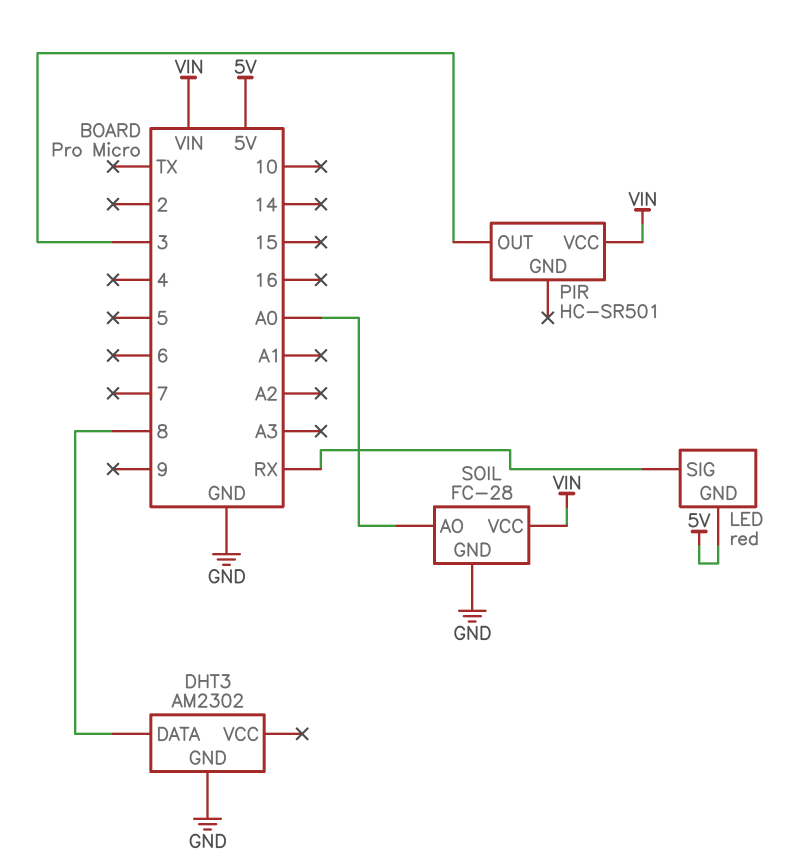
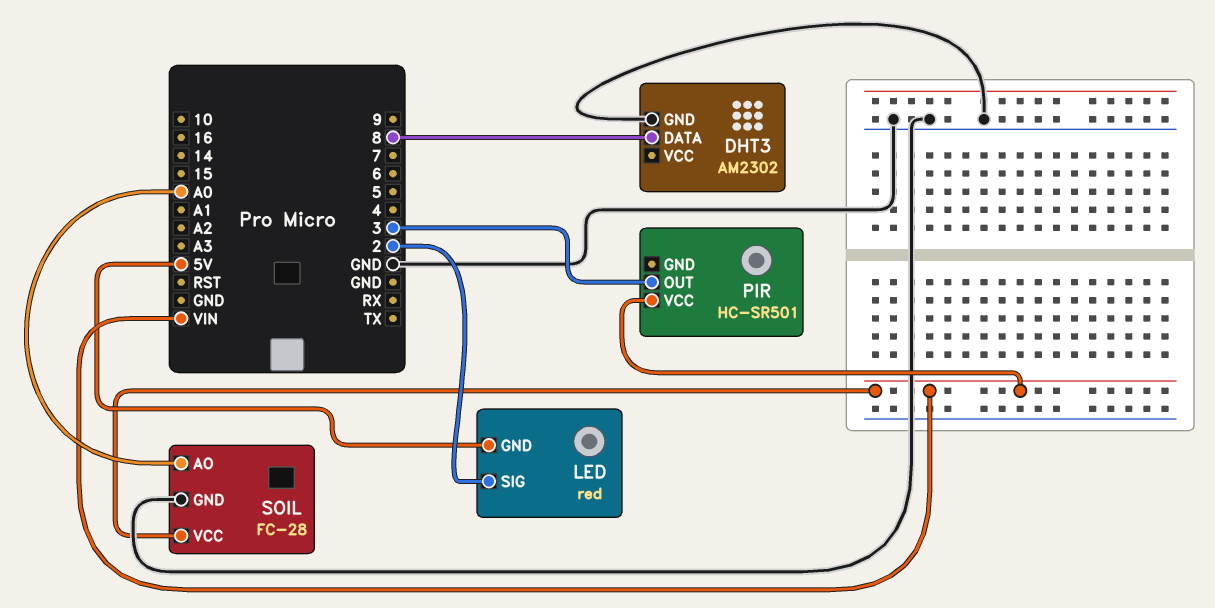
LED pin SIG: RX -> 2

